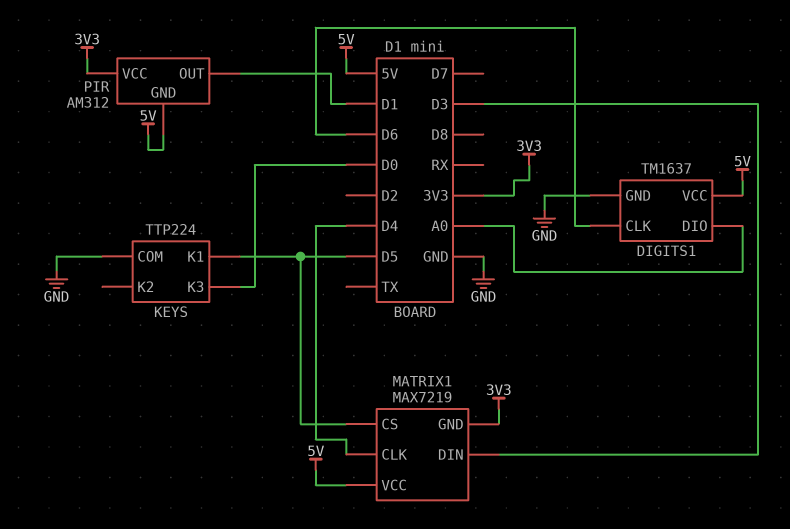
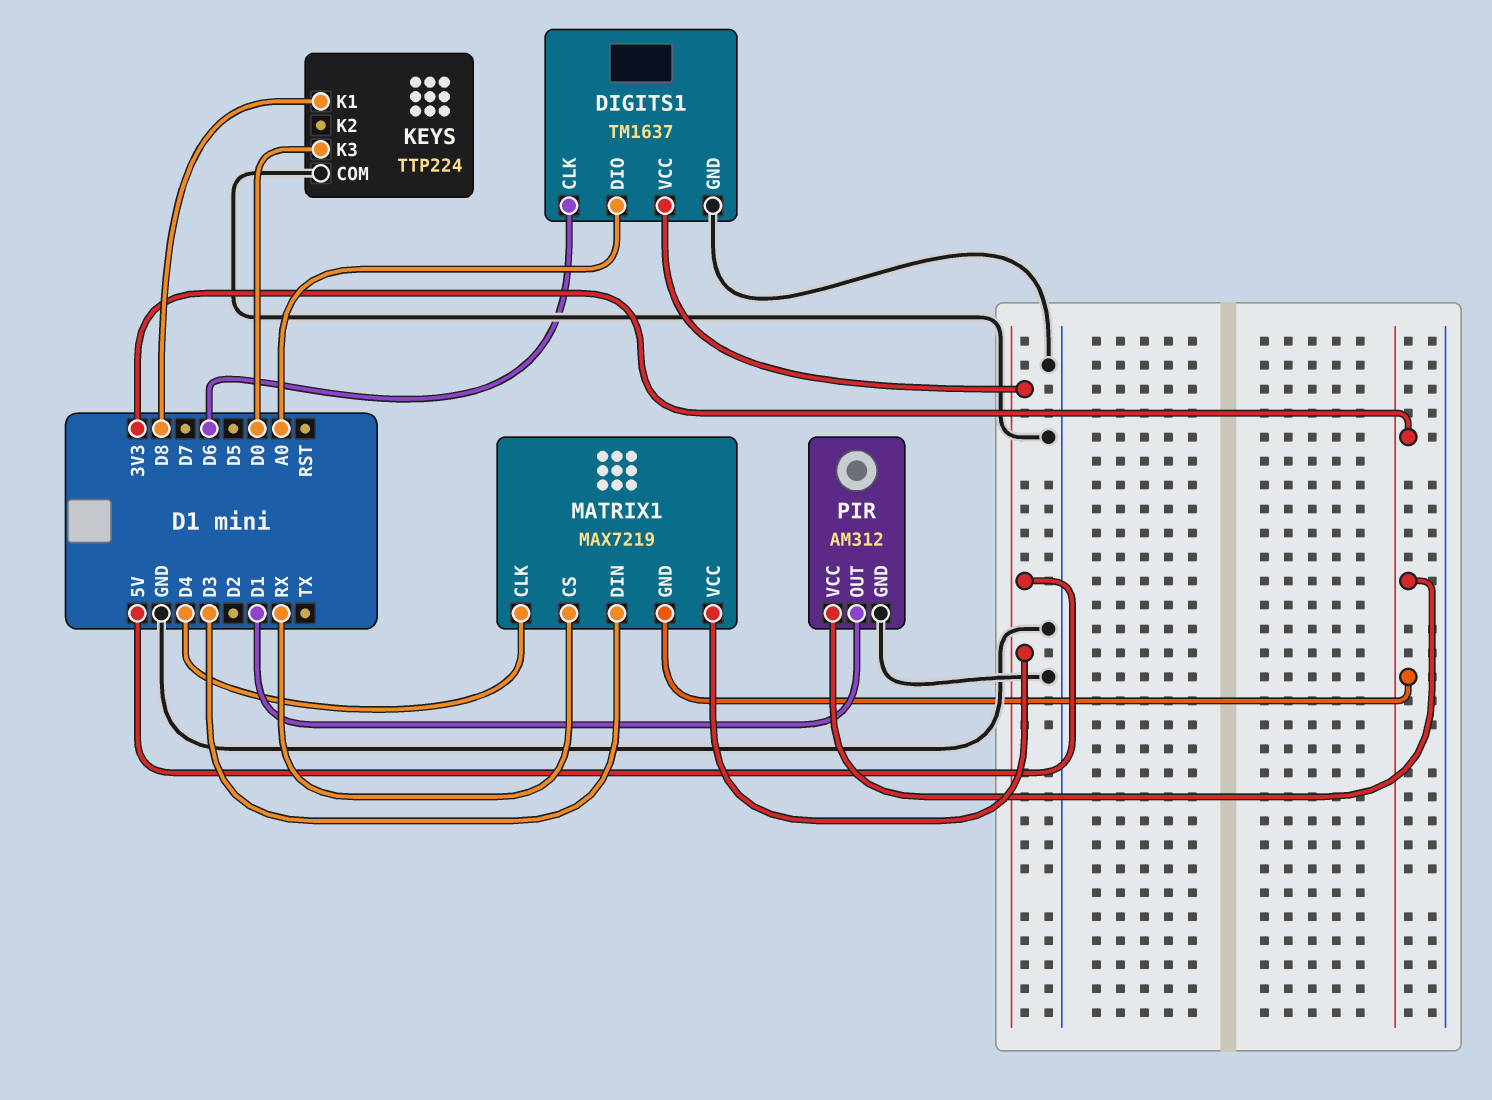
KEYS pin K1: D5 -> D8
MATRIX1 pin CS: D5 -> RX
PIR pin GND: 5V -> GND

